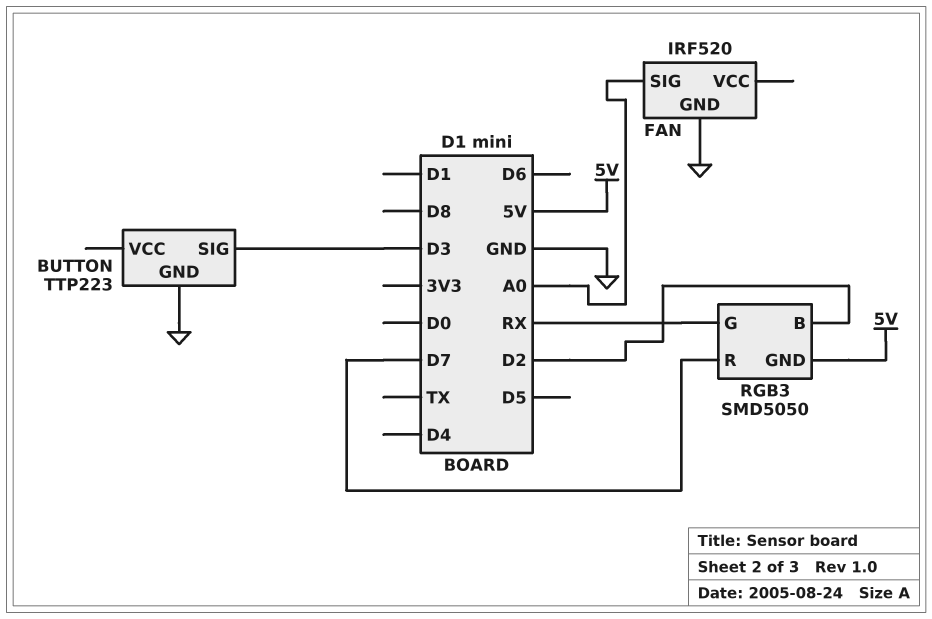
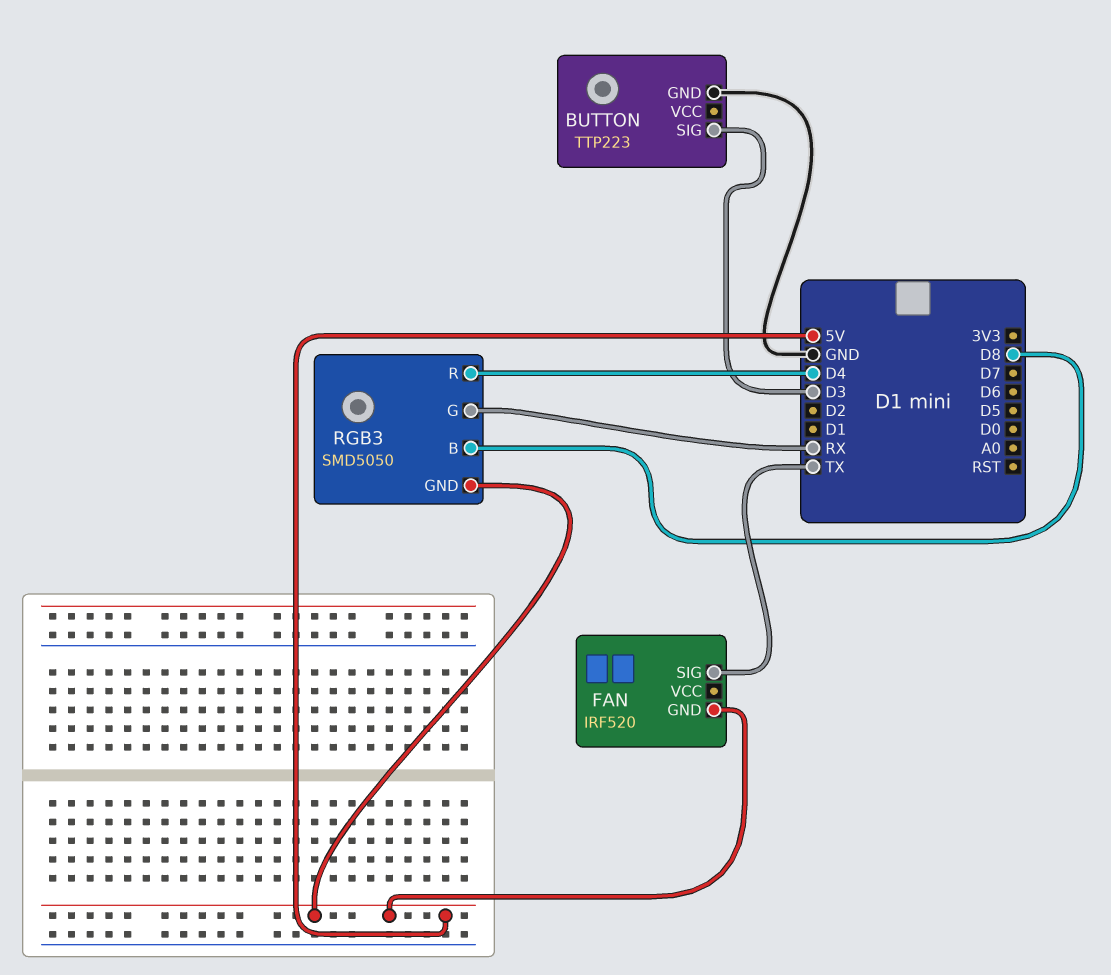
FAN pin GND: GND -> 5V
FAN pin SIG: A0 -> TX
RGB3 pin B: D2 -> D8
RGB3 pin R: D7 -> D4

